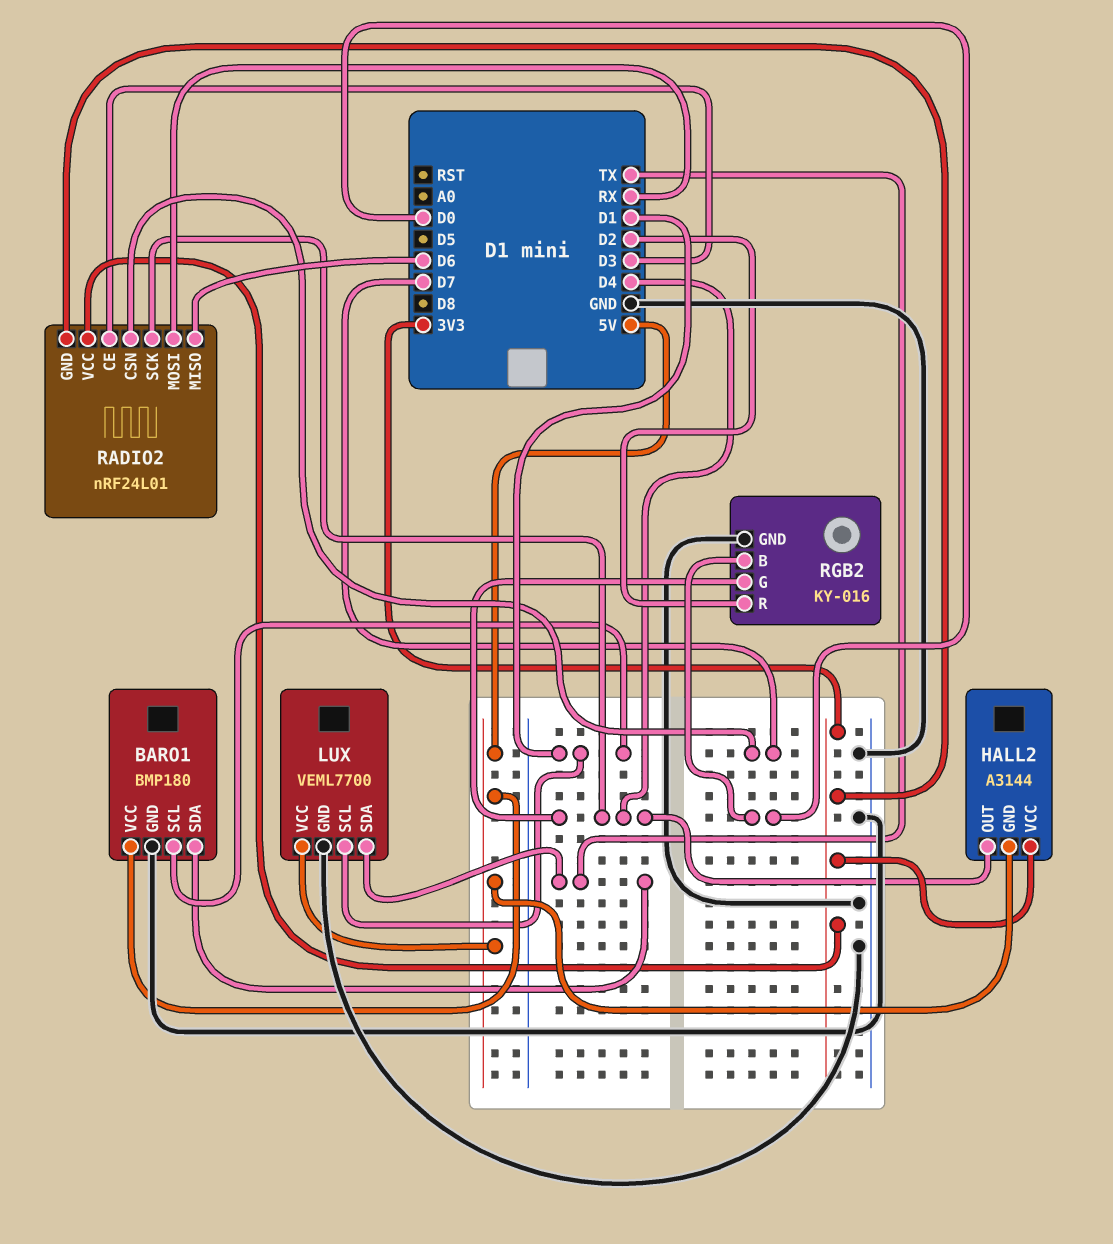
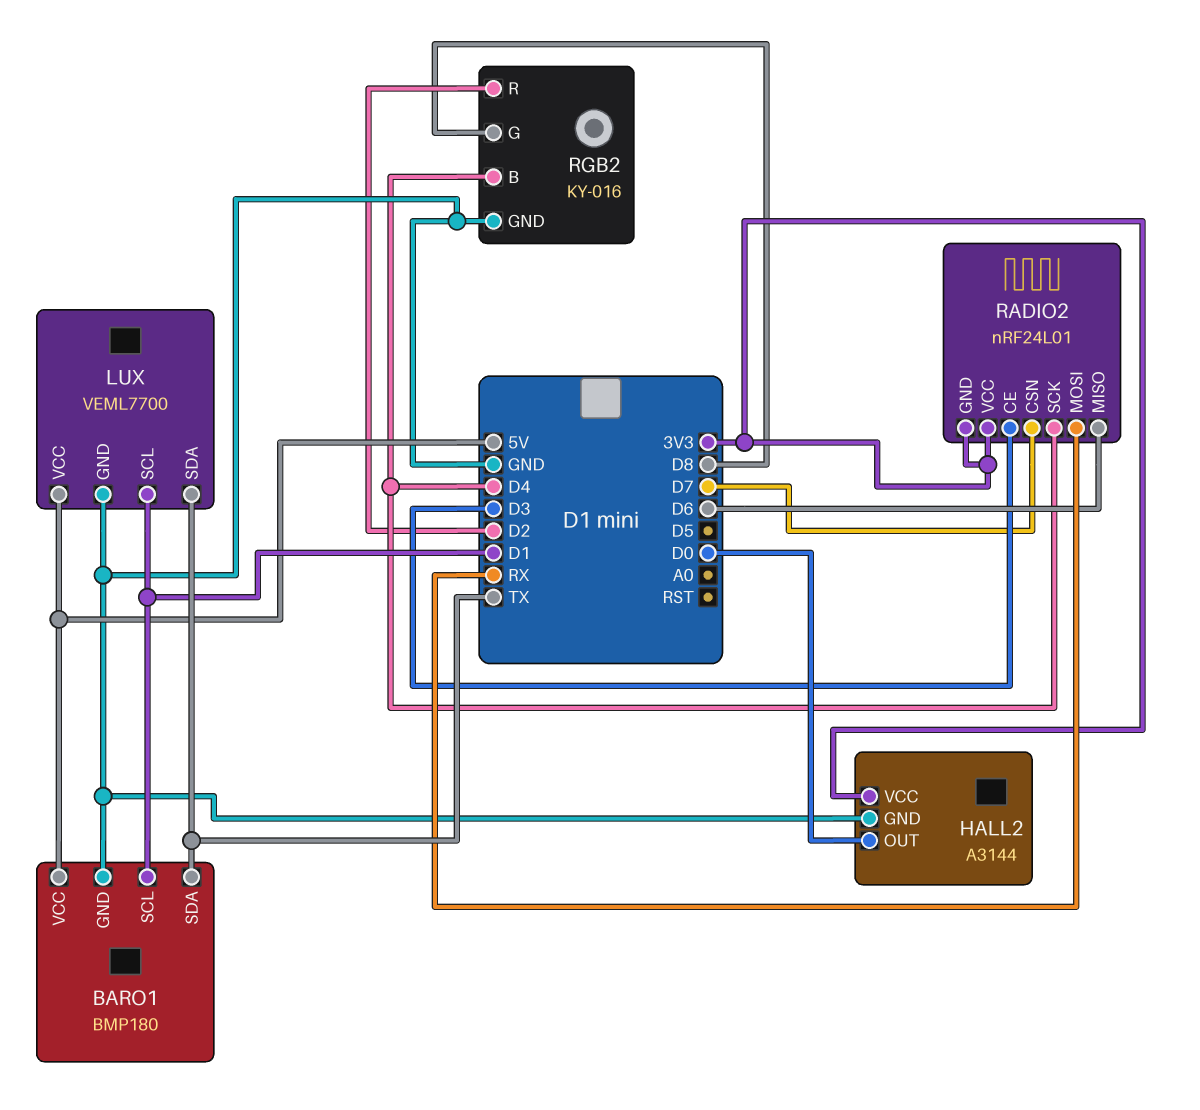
HALL2 pin GND: 5V -> GND
HALL2 pin OUT: D4 -> D0
RGB2 pin B: D0 -> D4
RGB2 pin G: D4 -> D8

